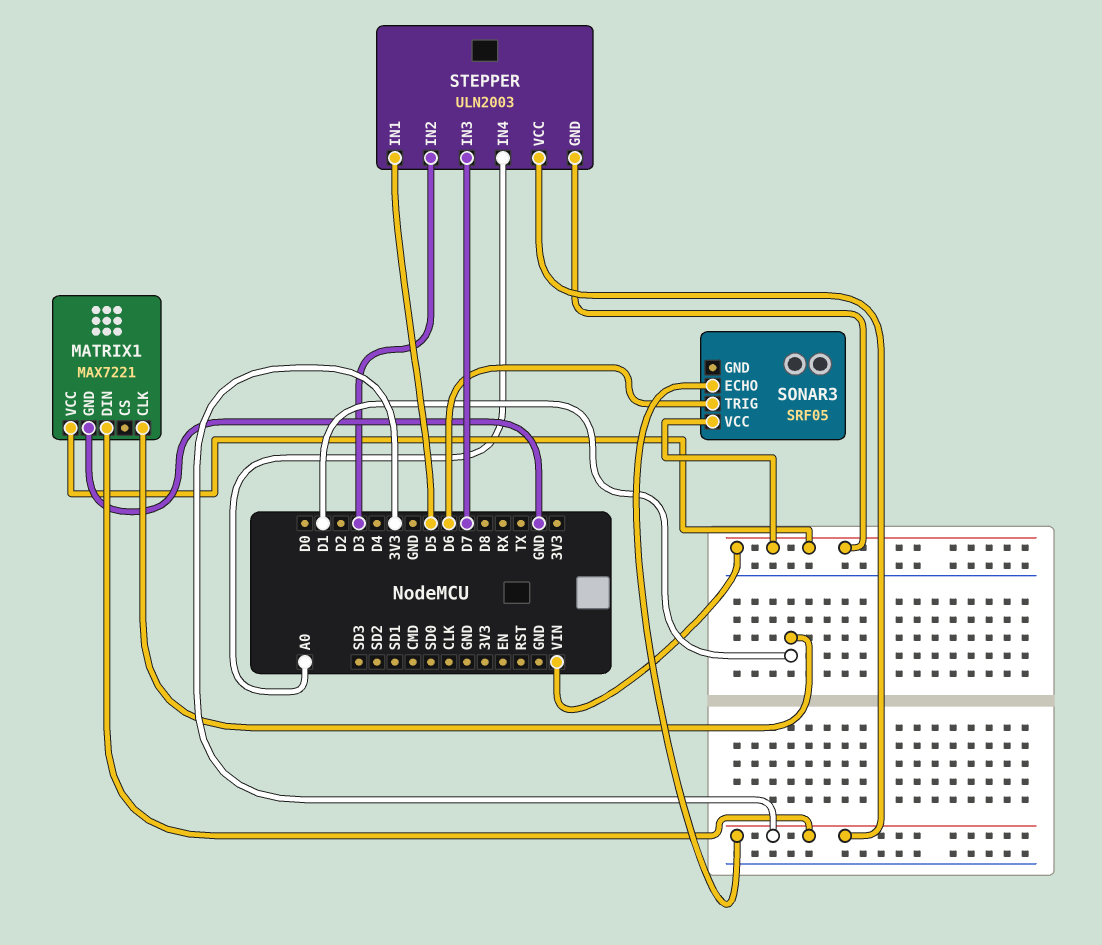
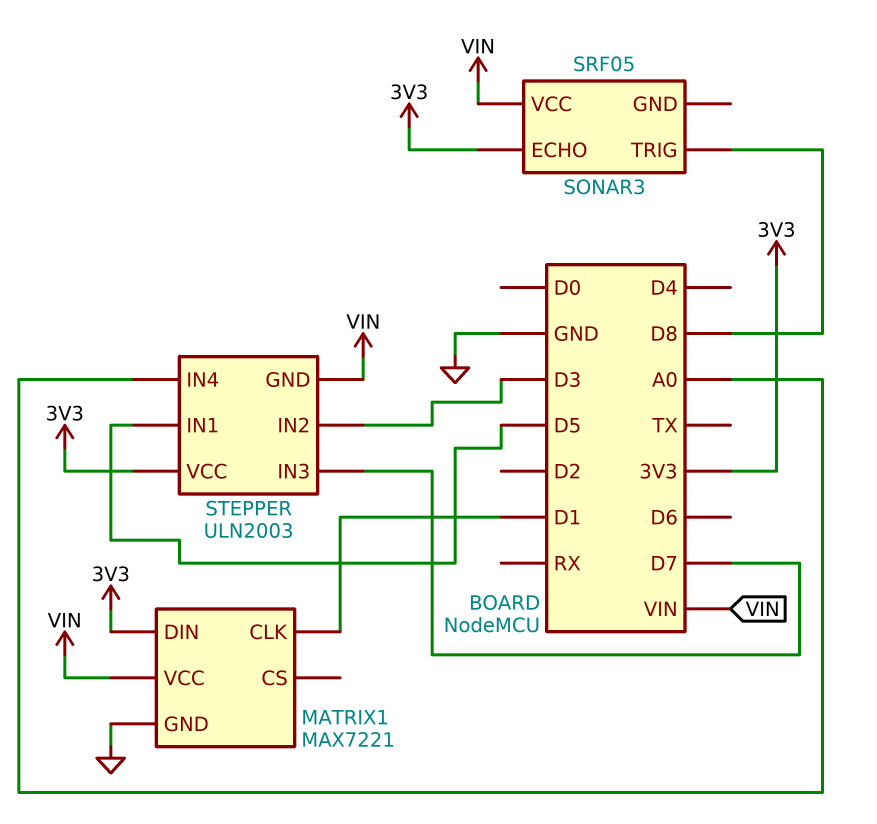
SONAR3 pin TRIG: D6 -> D8

